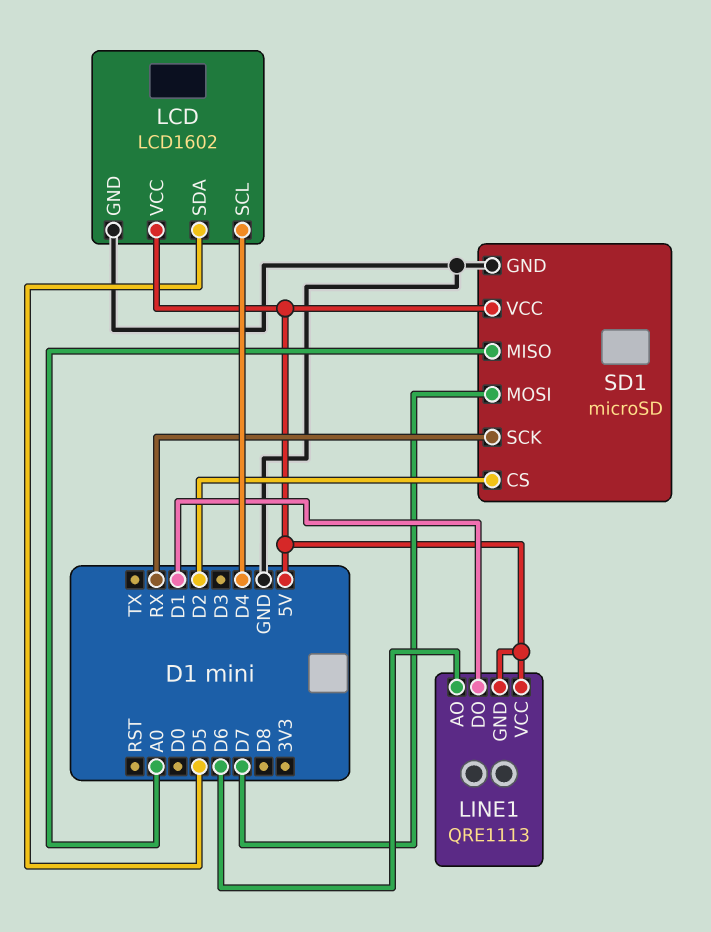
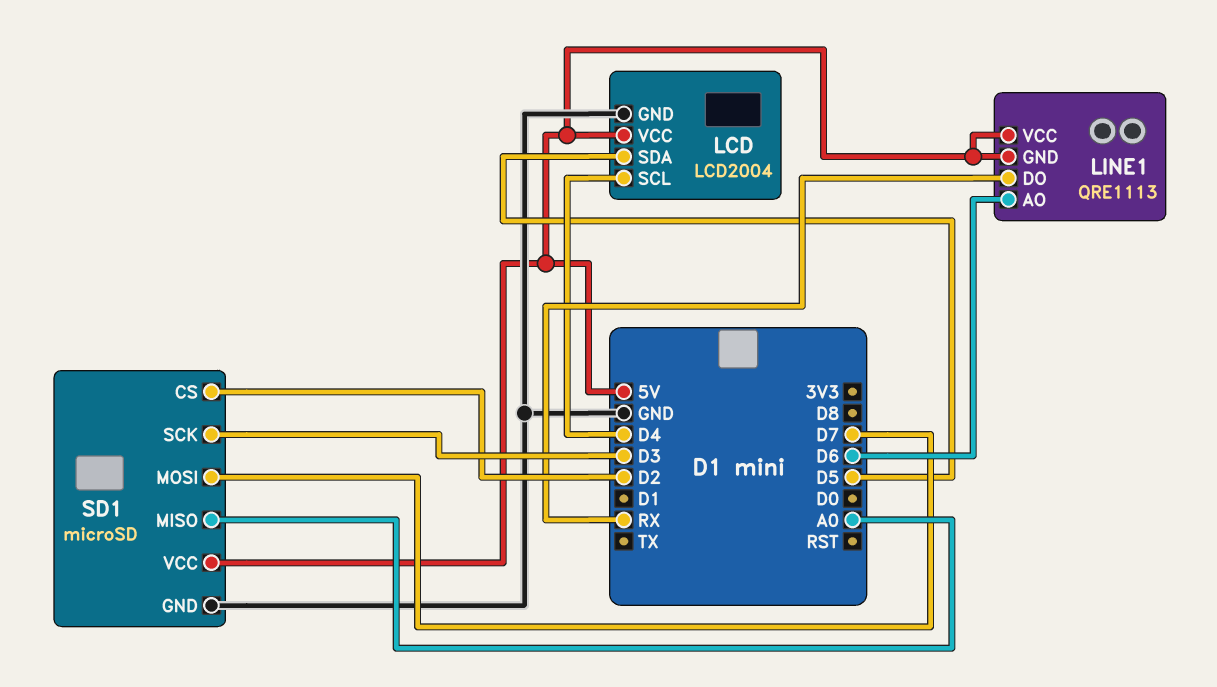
LCD: LCD1602 -> LCD2004
LINE1 pin DO: D1 -> RX
SD1 pin SCK: RX -> D3

